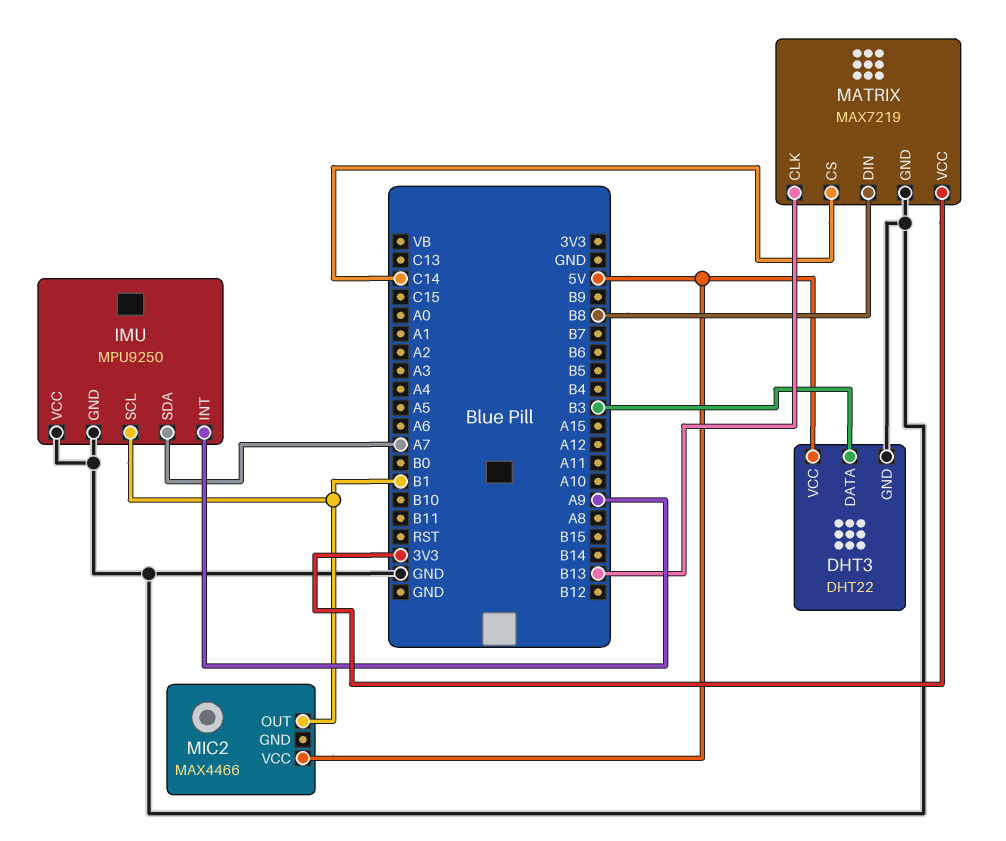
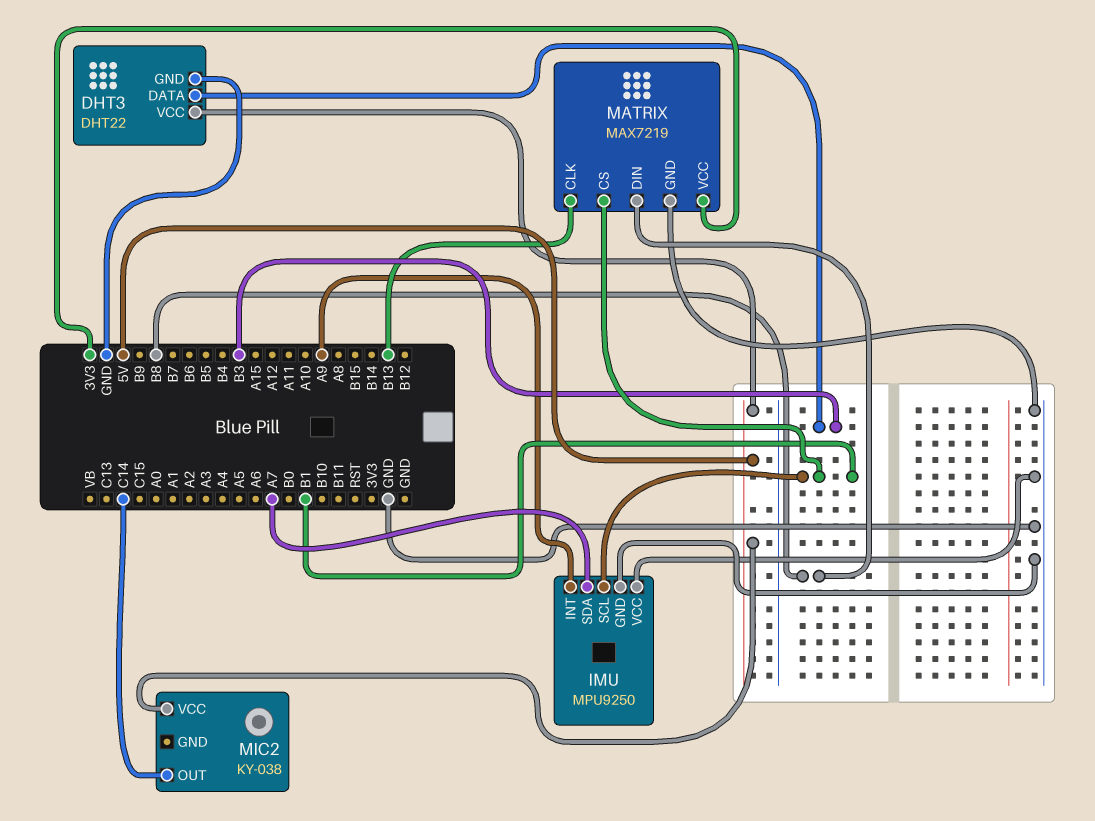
MATRIX pin CS: C14 -> B1
MIC2: MAX4466 -> KY-038
MIC2 pin OUT: B1 -> C14

